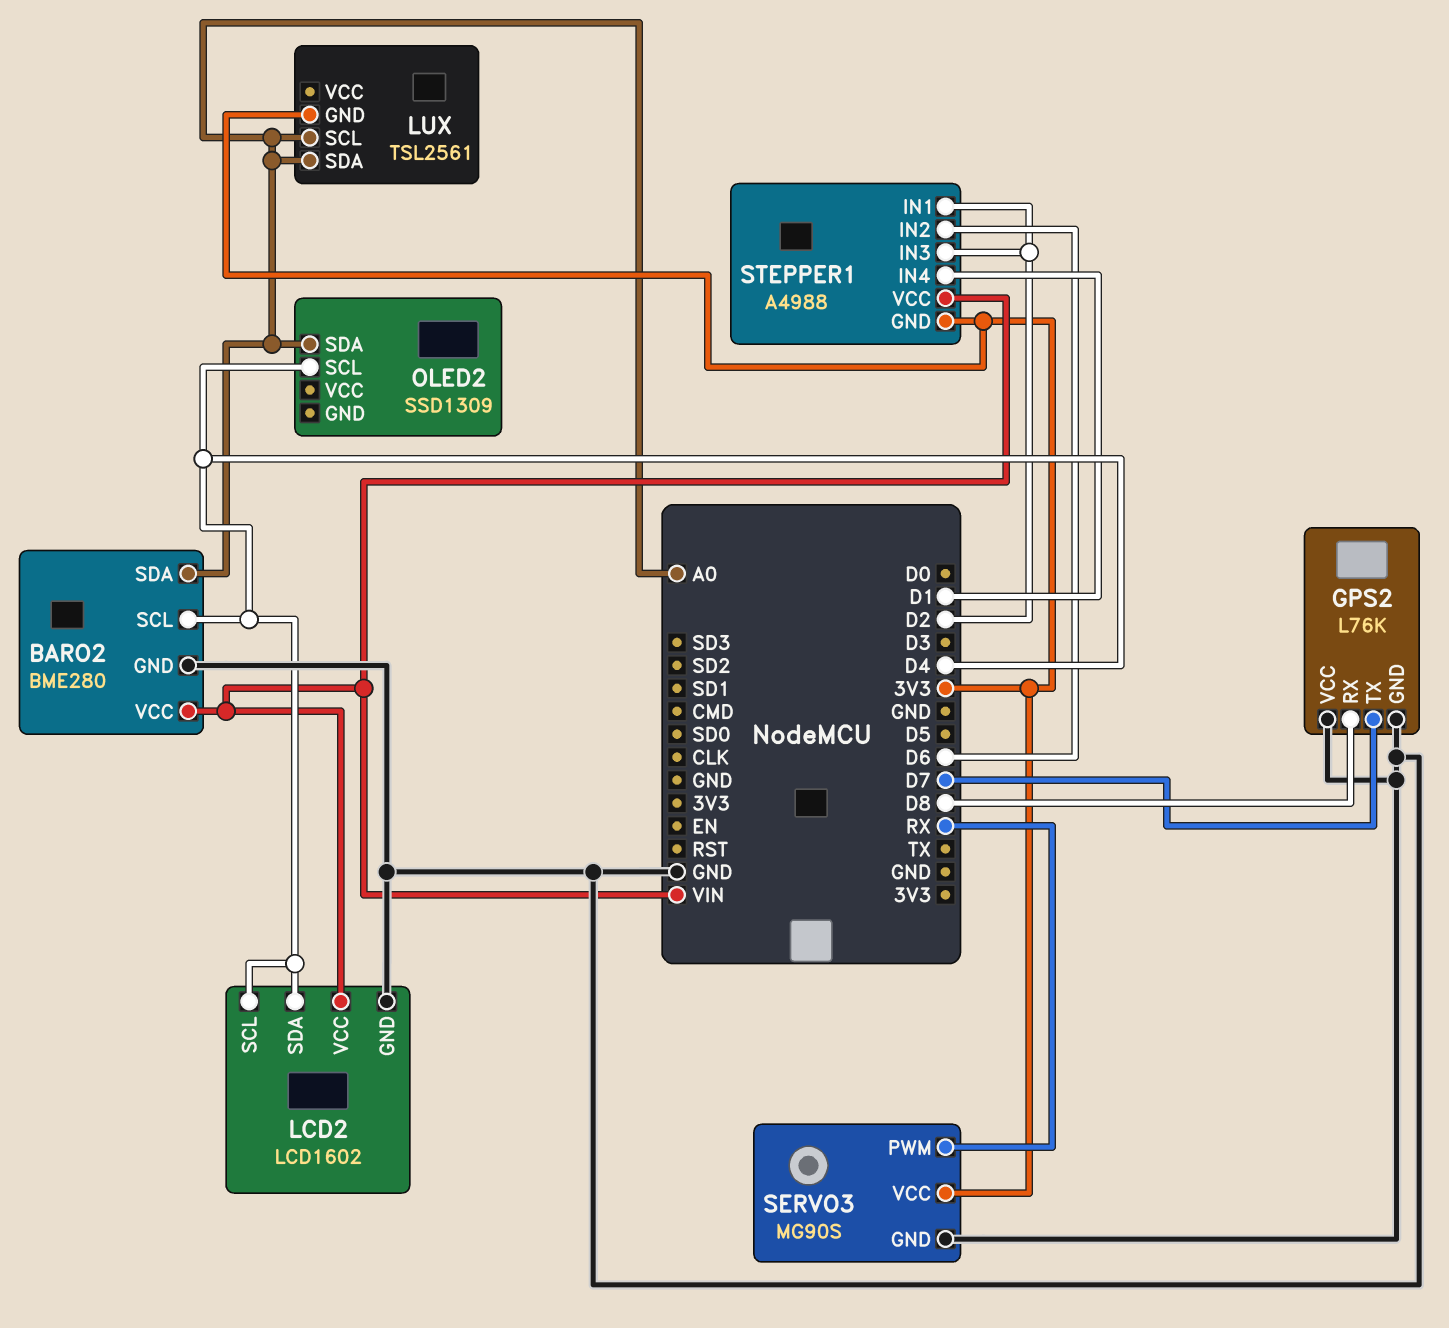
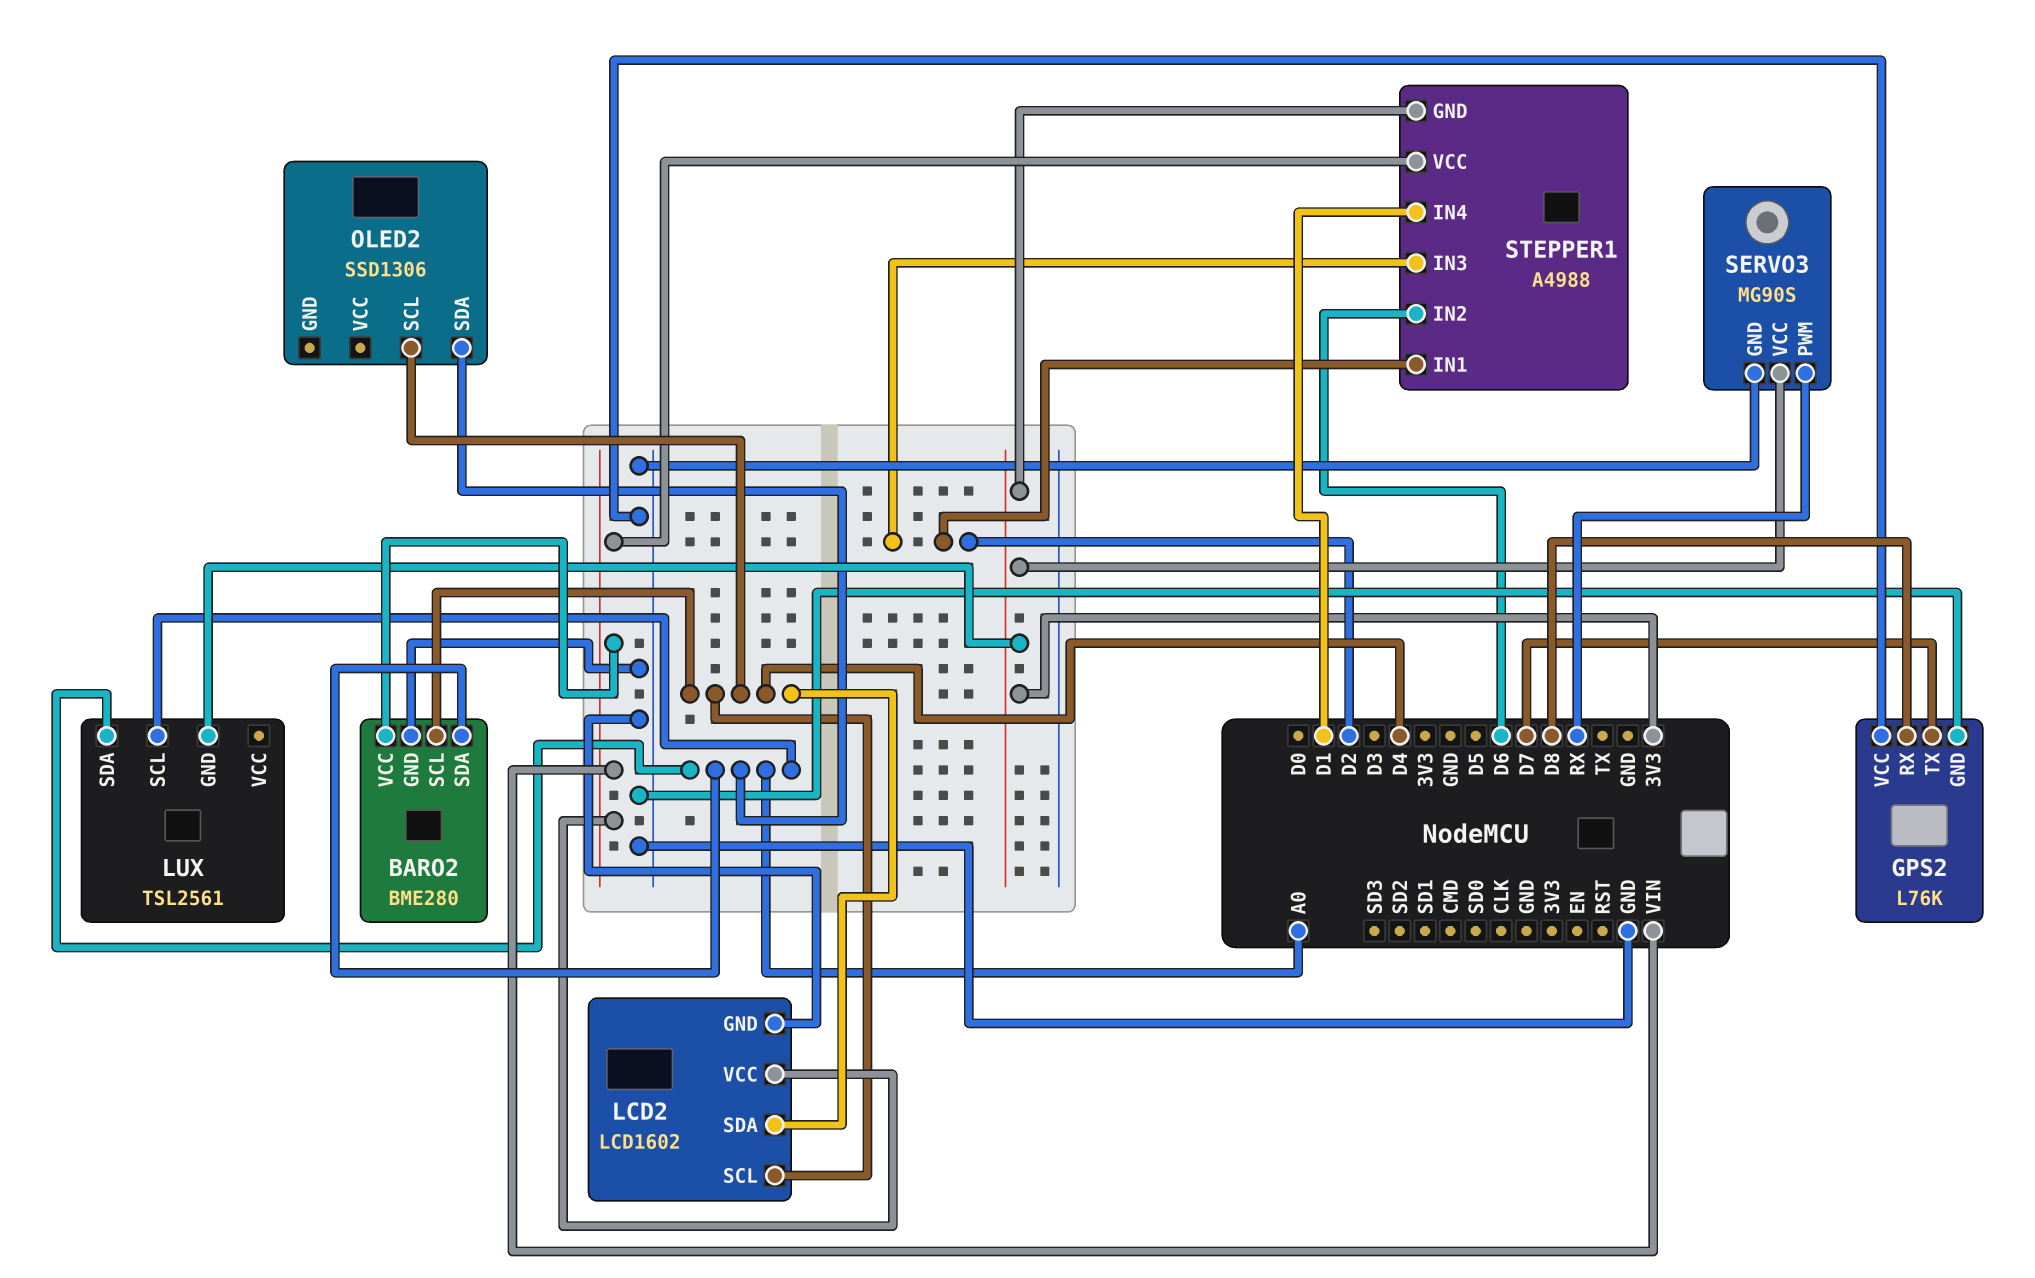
OLED2: SSD1309 -> SSD1306

